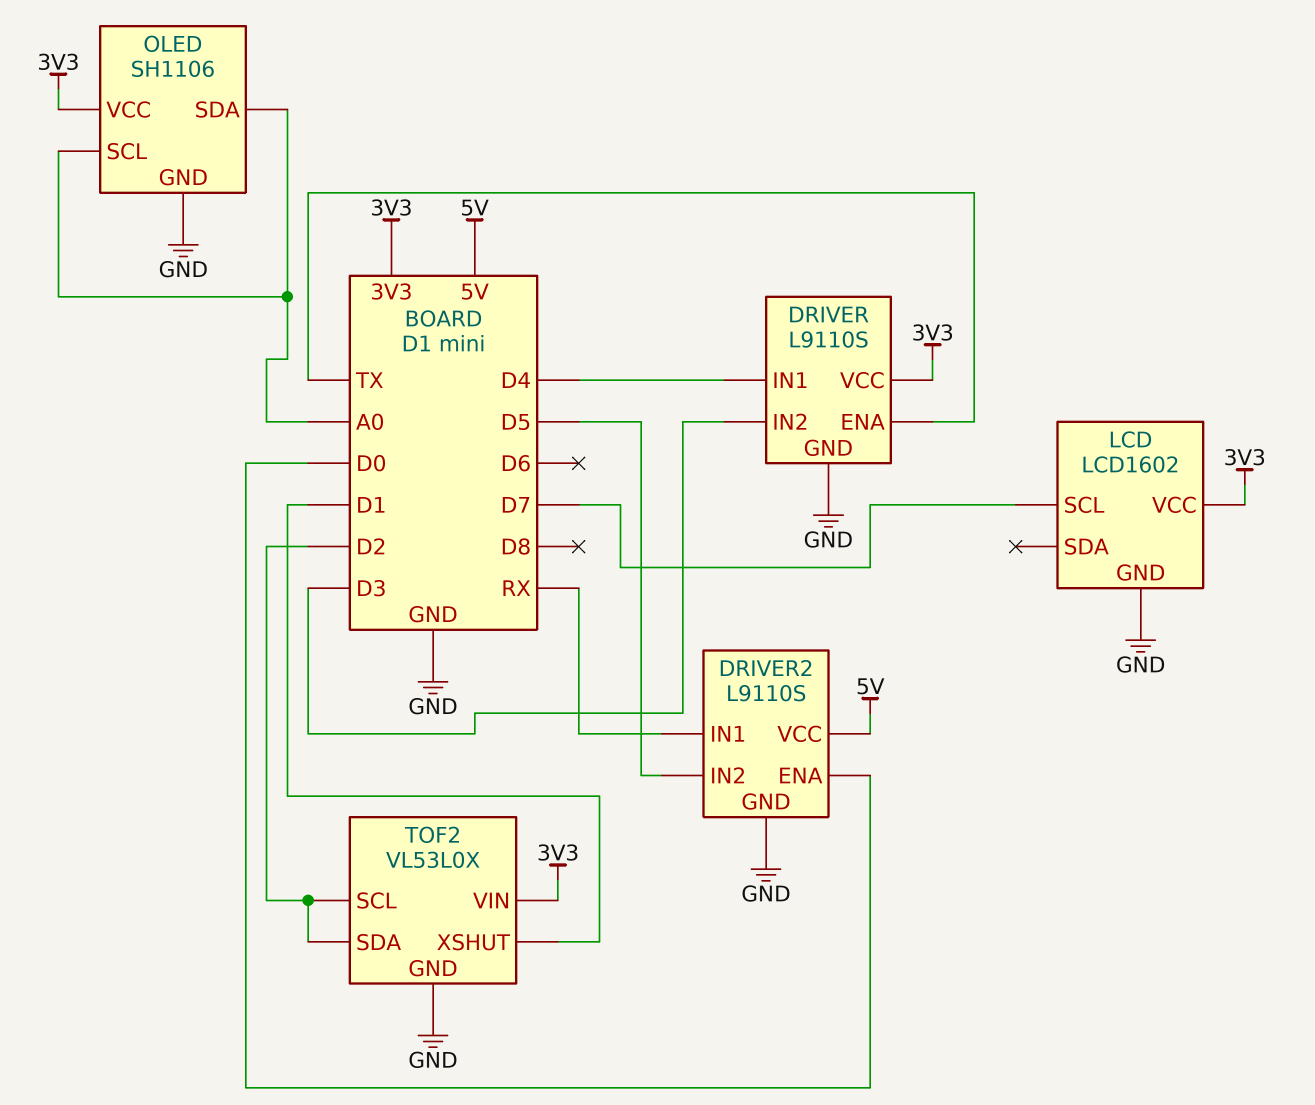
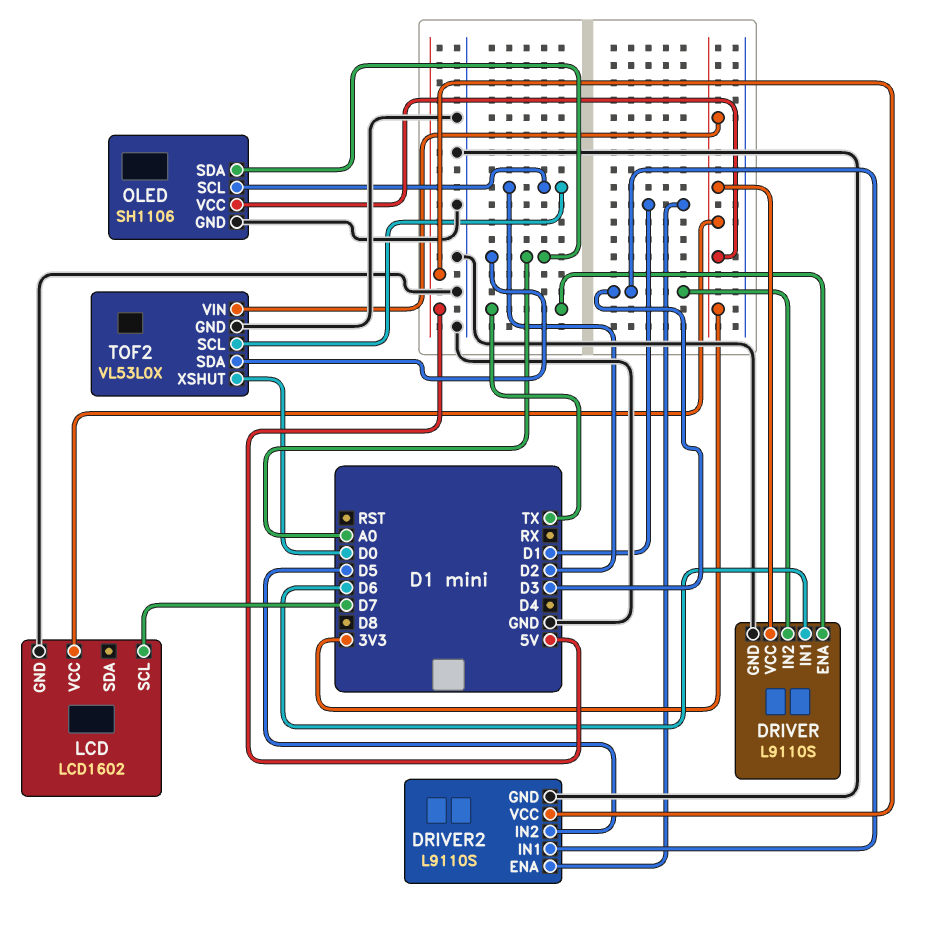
DRIVER pin IN1: D4 -> D6
DRIVER2 pin ENA: D0 -> D1
DRIVER2 pin IN1: RX -> D3
OLED pin SCL: A0 -> D2
TOF2 pin SDA: D2 -> A0
TOF2 pin XSHUT: D1 -> D0

